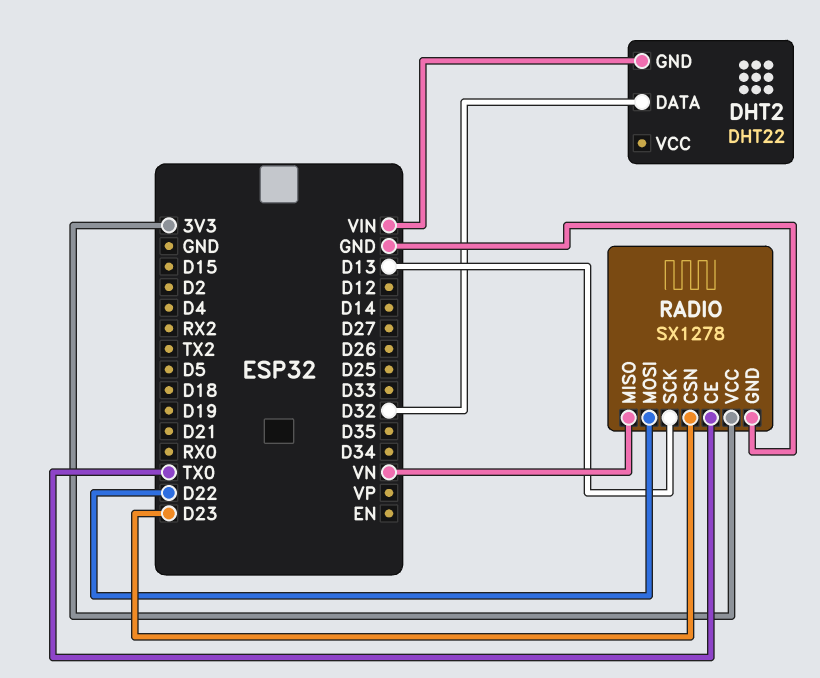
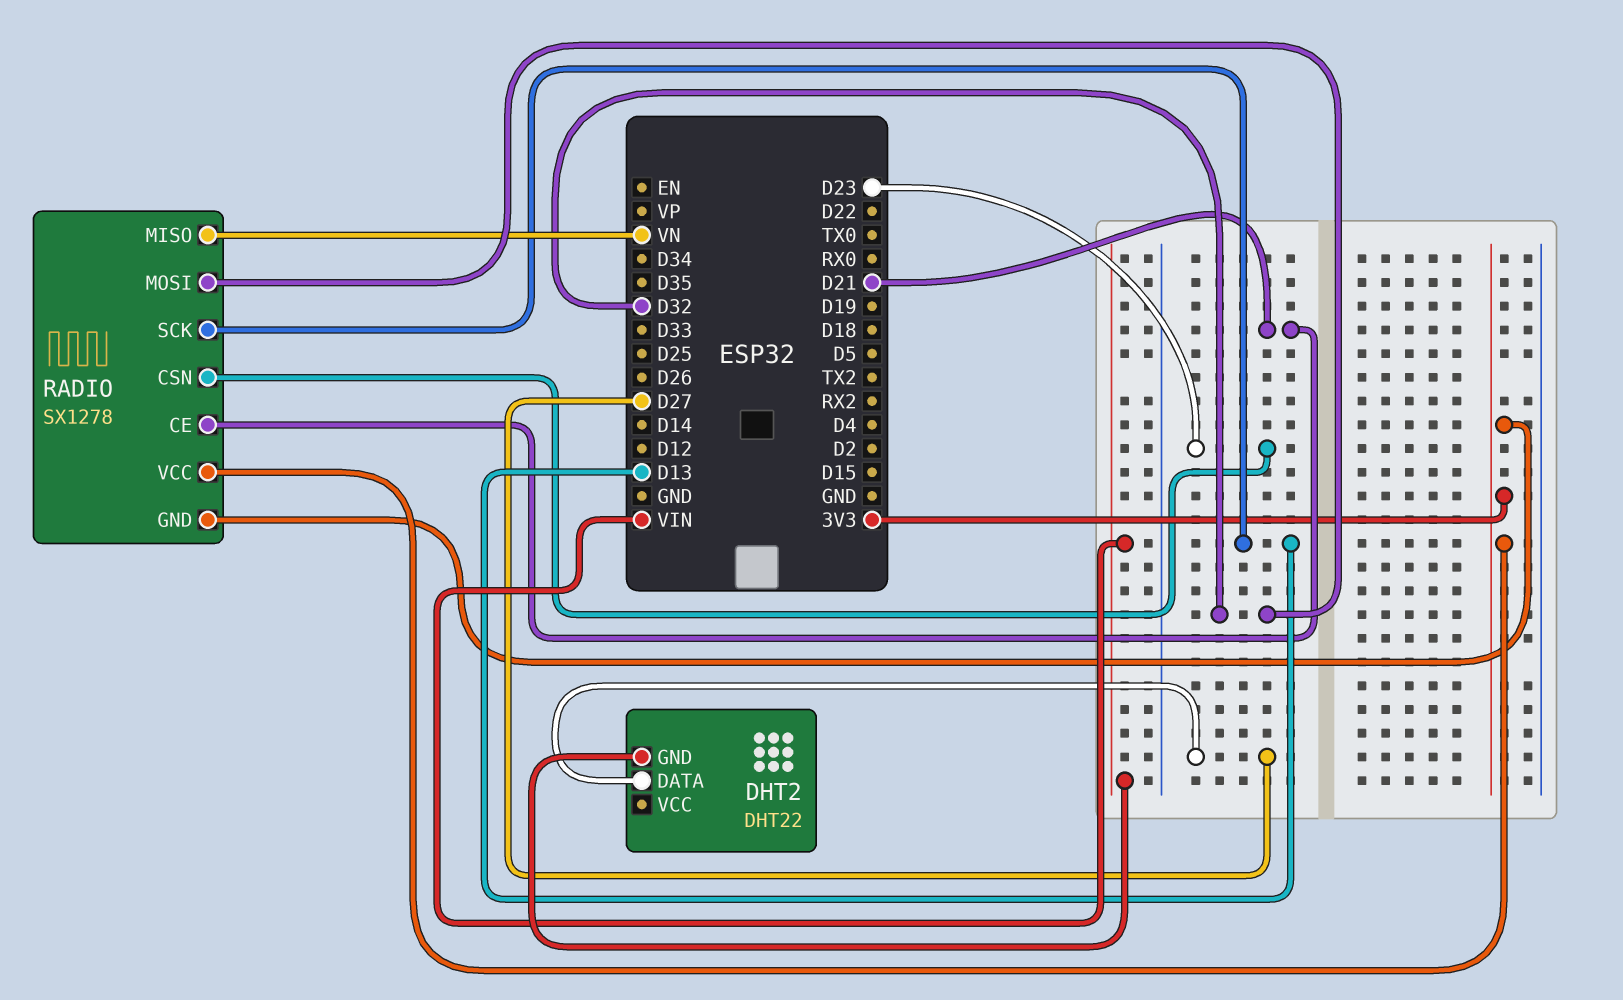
DHT2 pin DATA: D32 -> D27
RADIO pin CE: TX0 -> D21
RADIO pin GND: GND -> 3V3
RADIO pin MOSI: D22 -> D32

